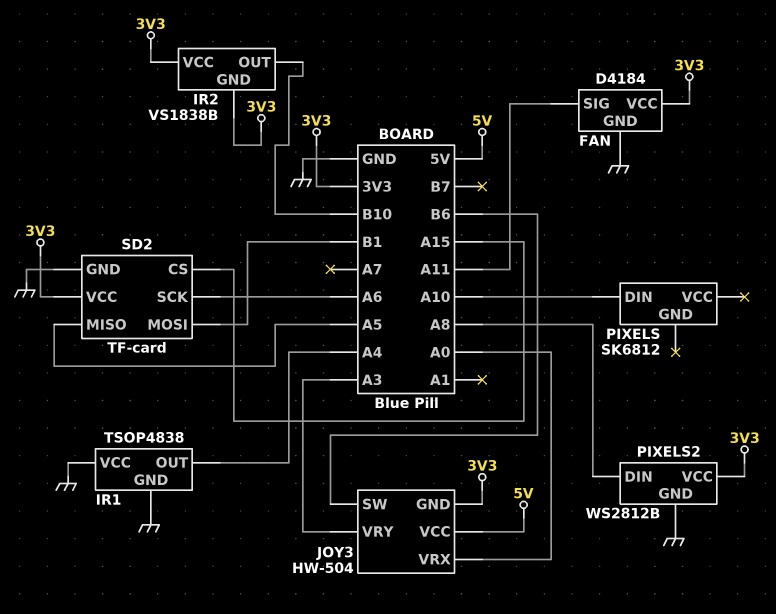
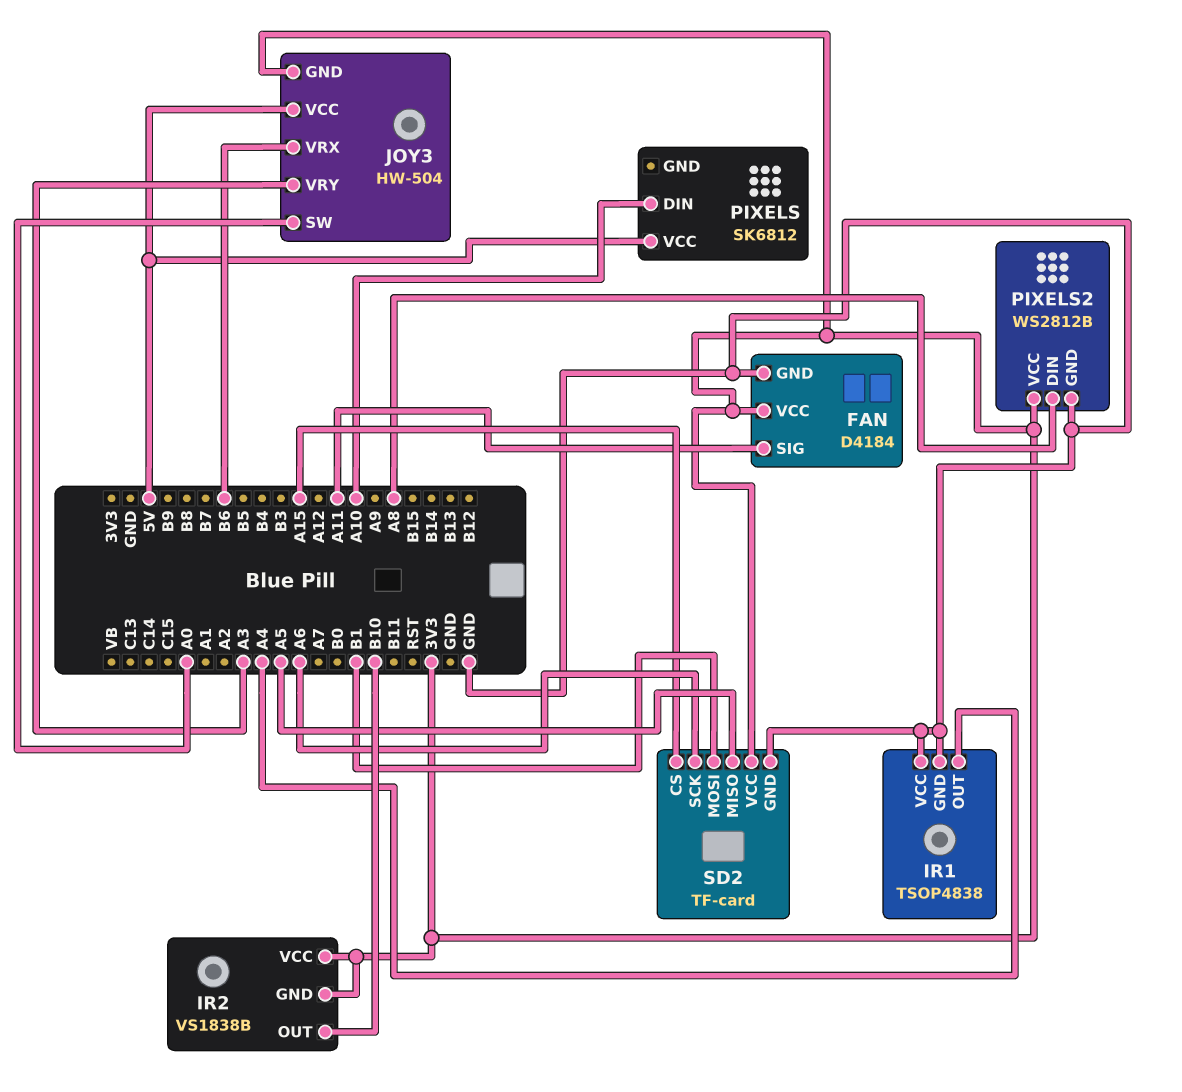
JOY3 pin SW: B6 -> A0
JOY3 pin VRX: A0 -> B6
PIXELS pin VCC: none -> 5V

